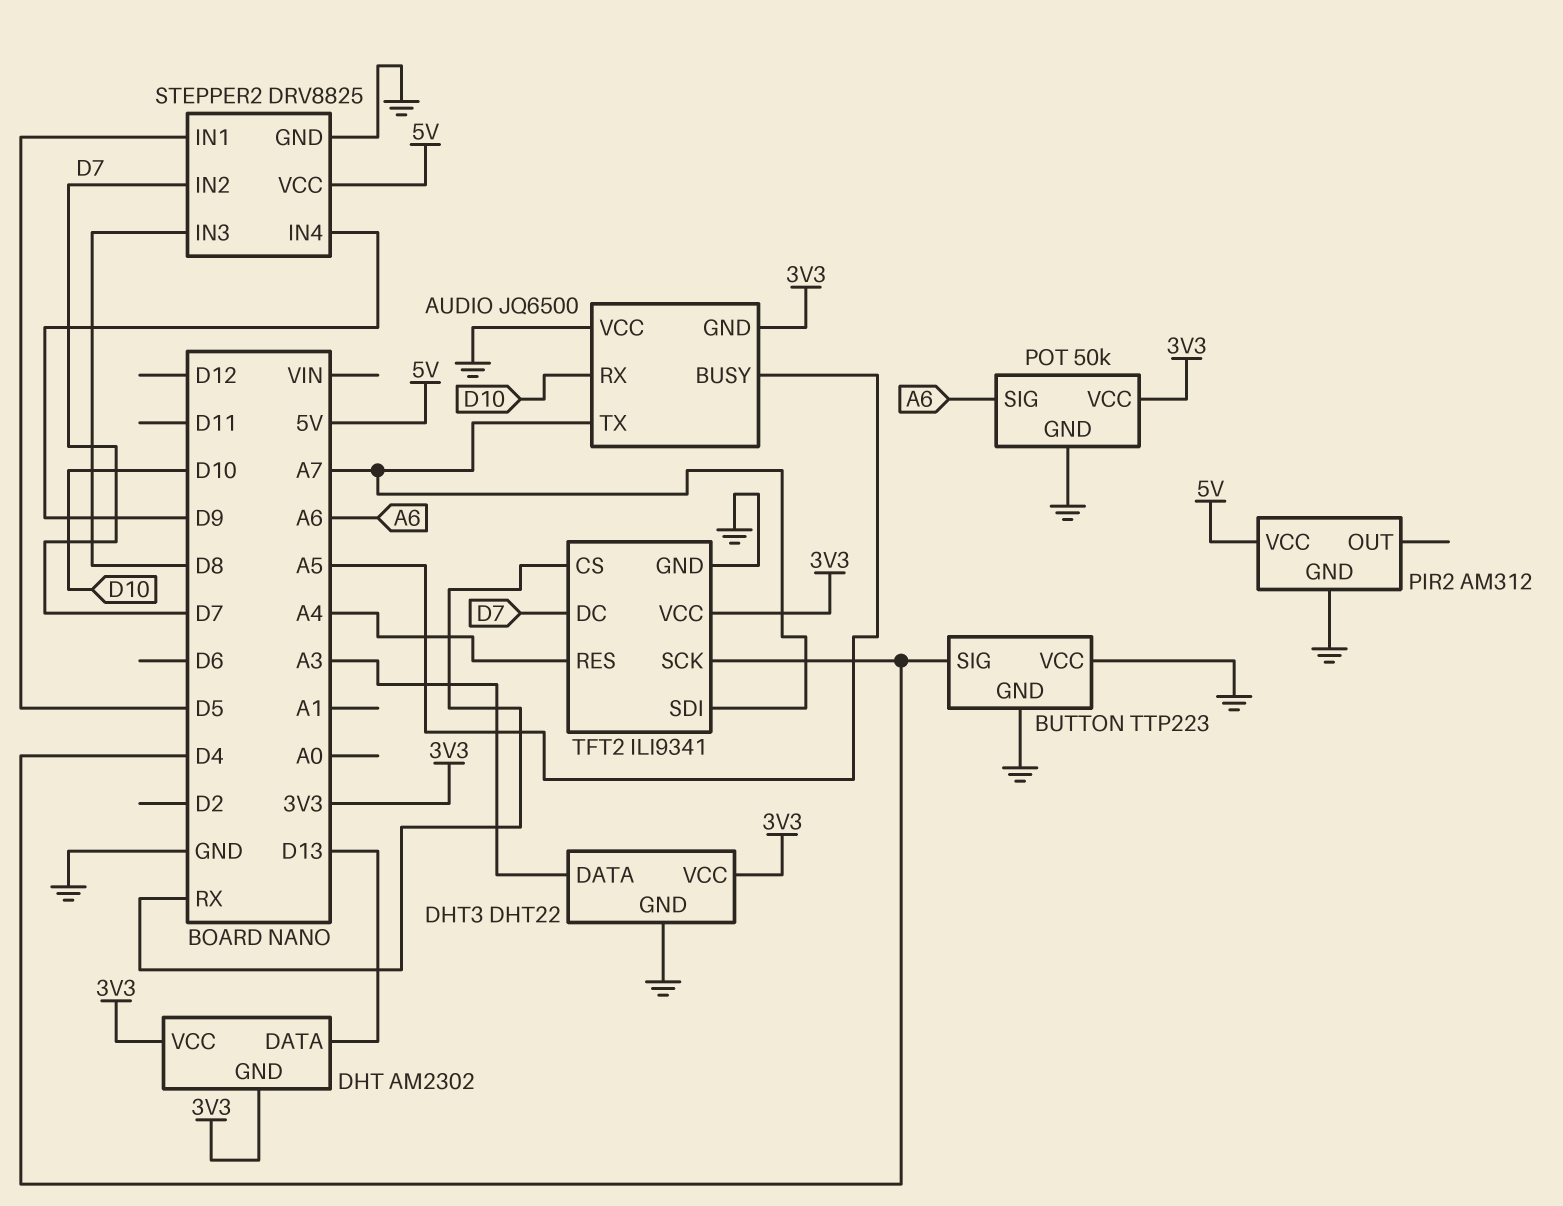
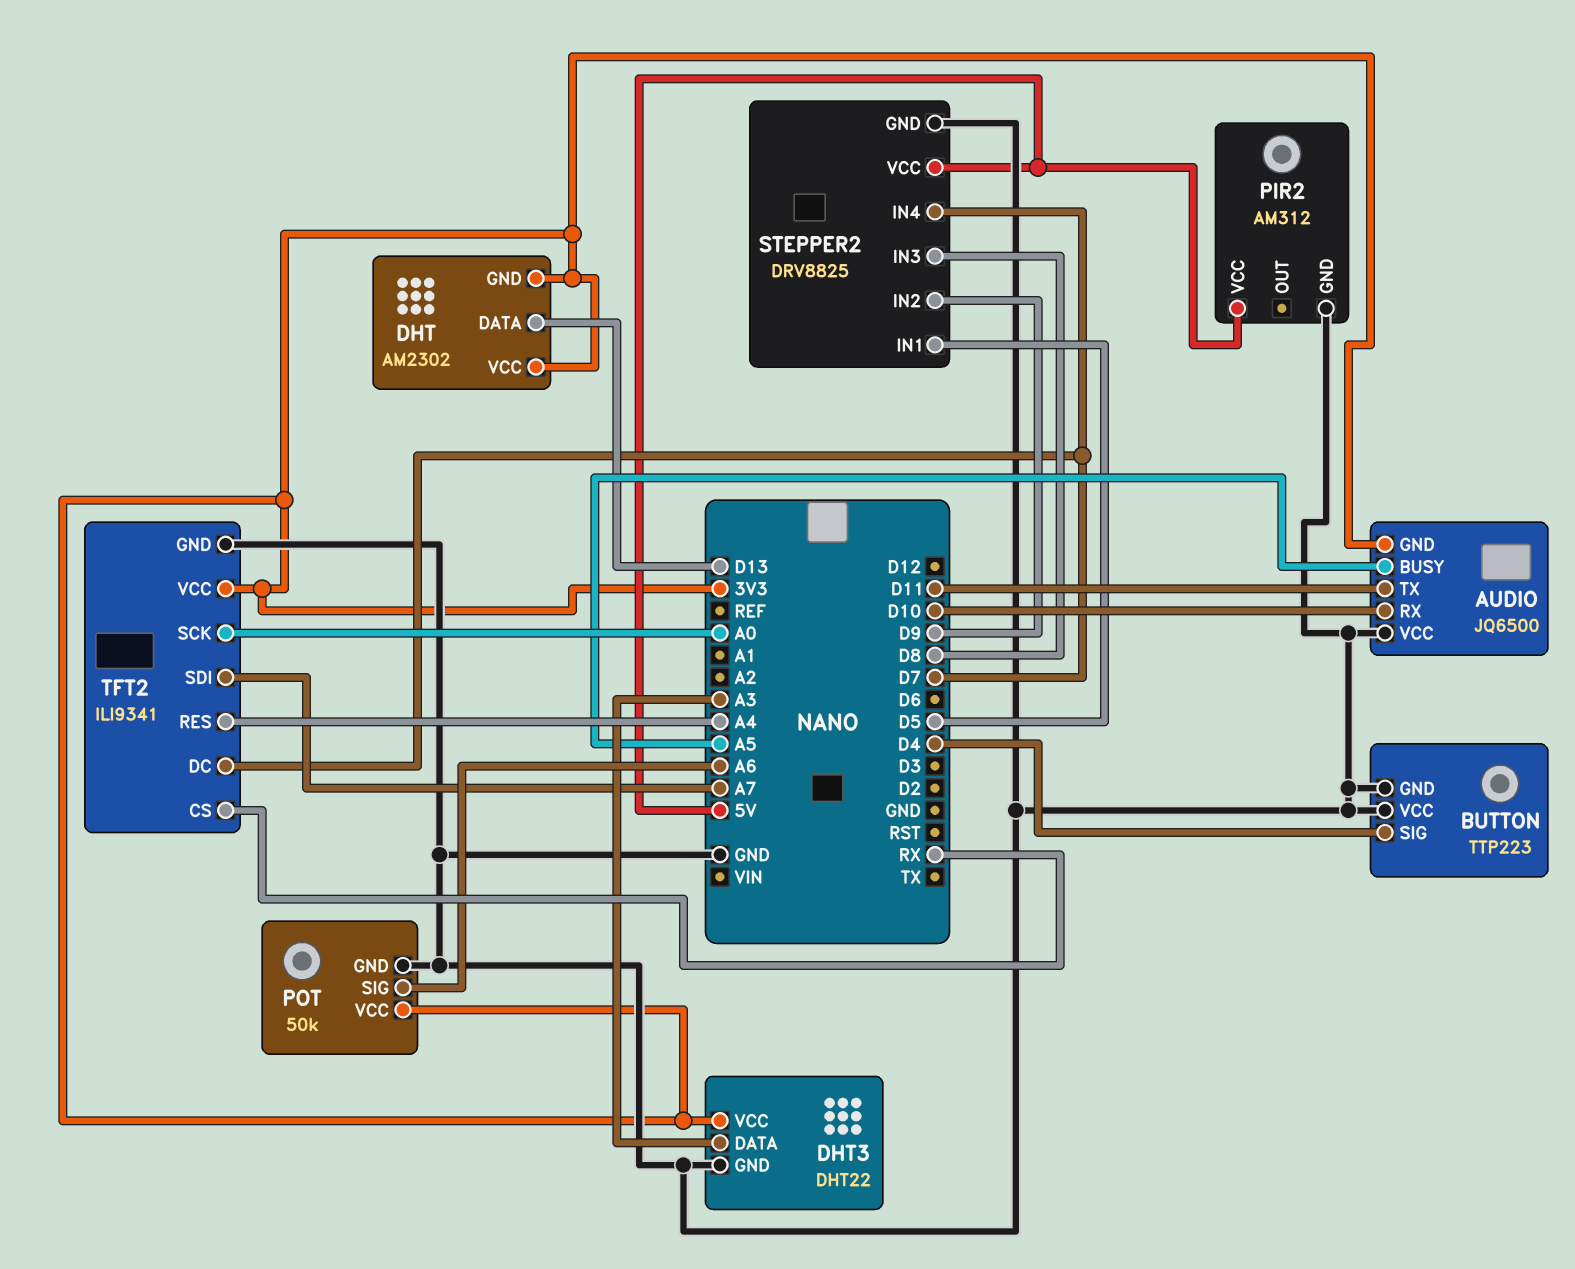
AUDIO pin TX: A7 -> D11
STEPPER2 pin IN2: D7 -> D9
STEPPER2 pin IN4: D9 -> D7
TFT2 pin SCK: D4 -> A0

